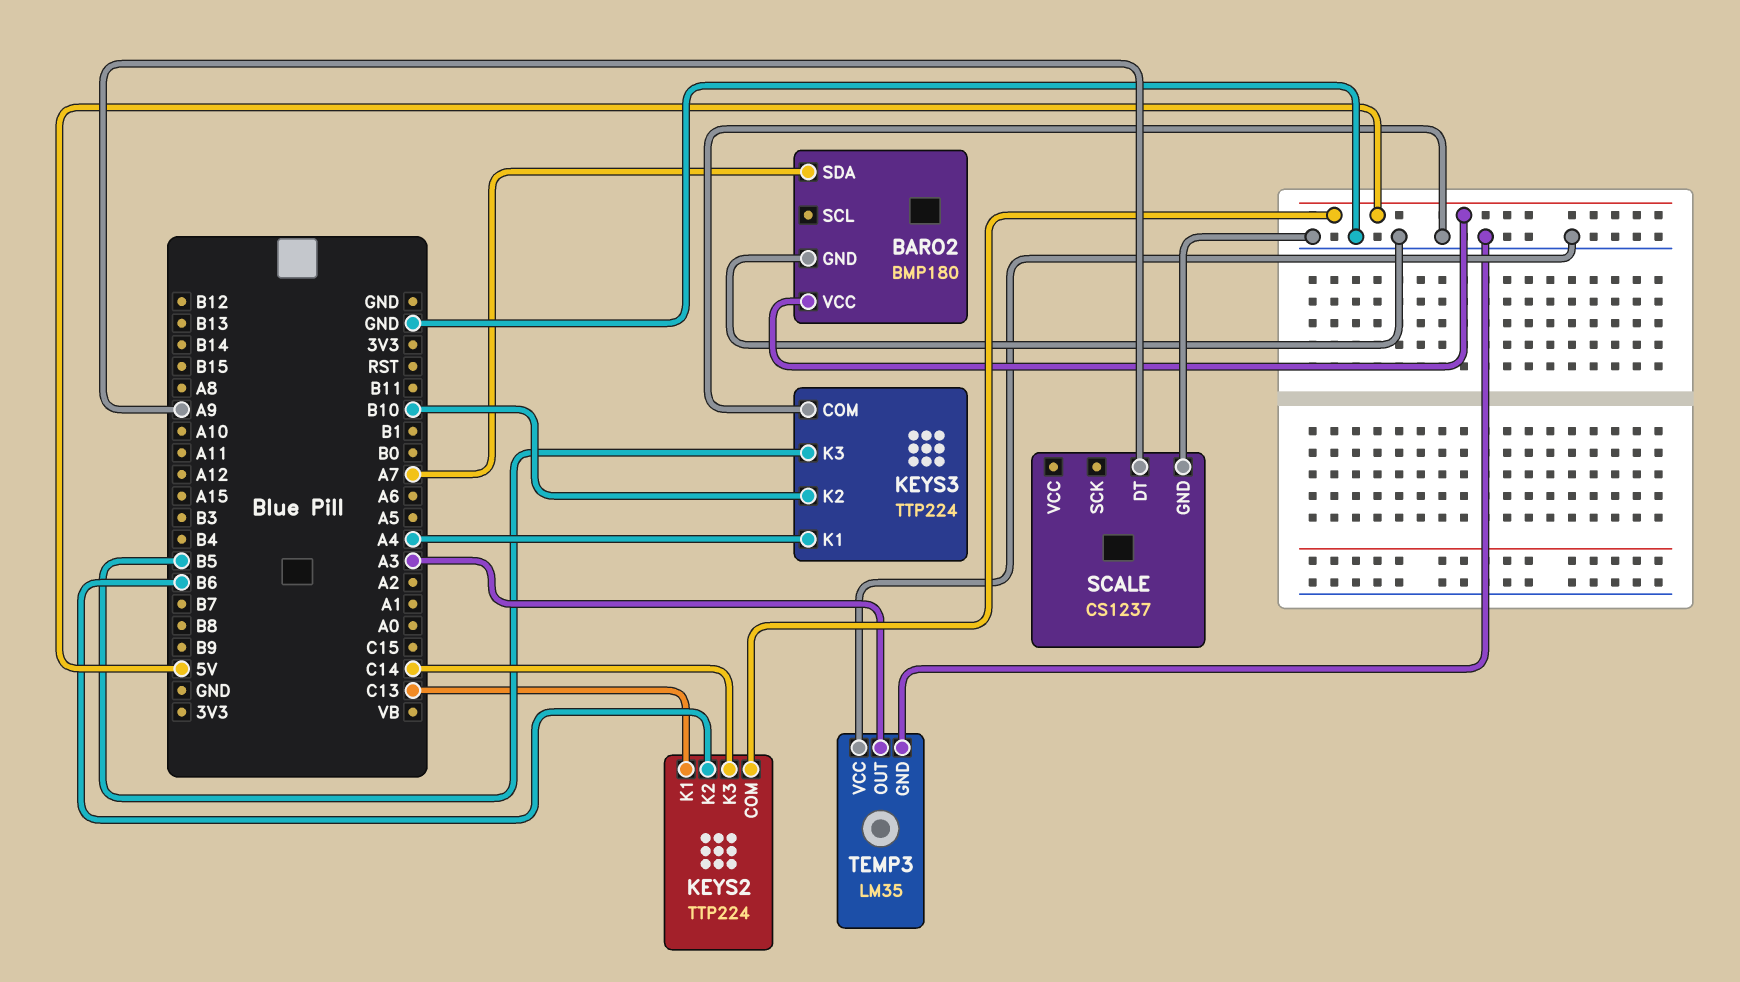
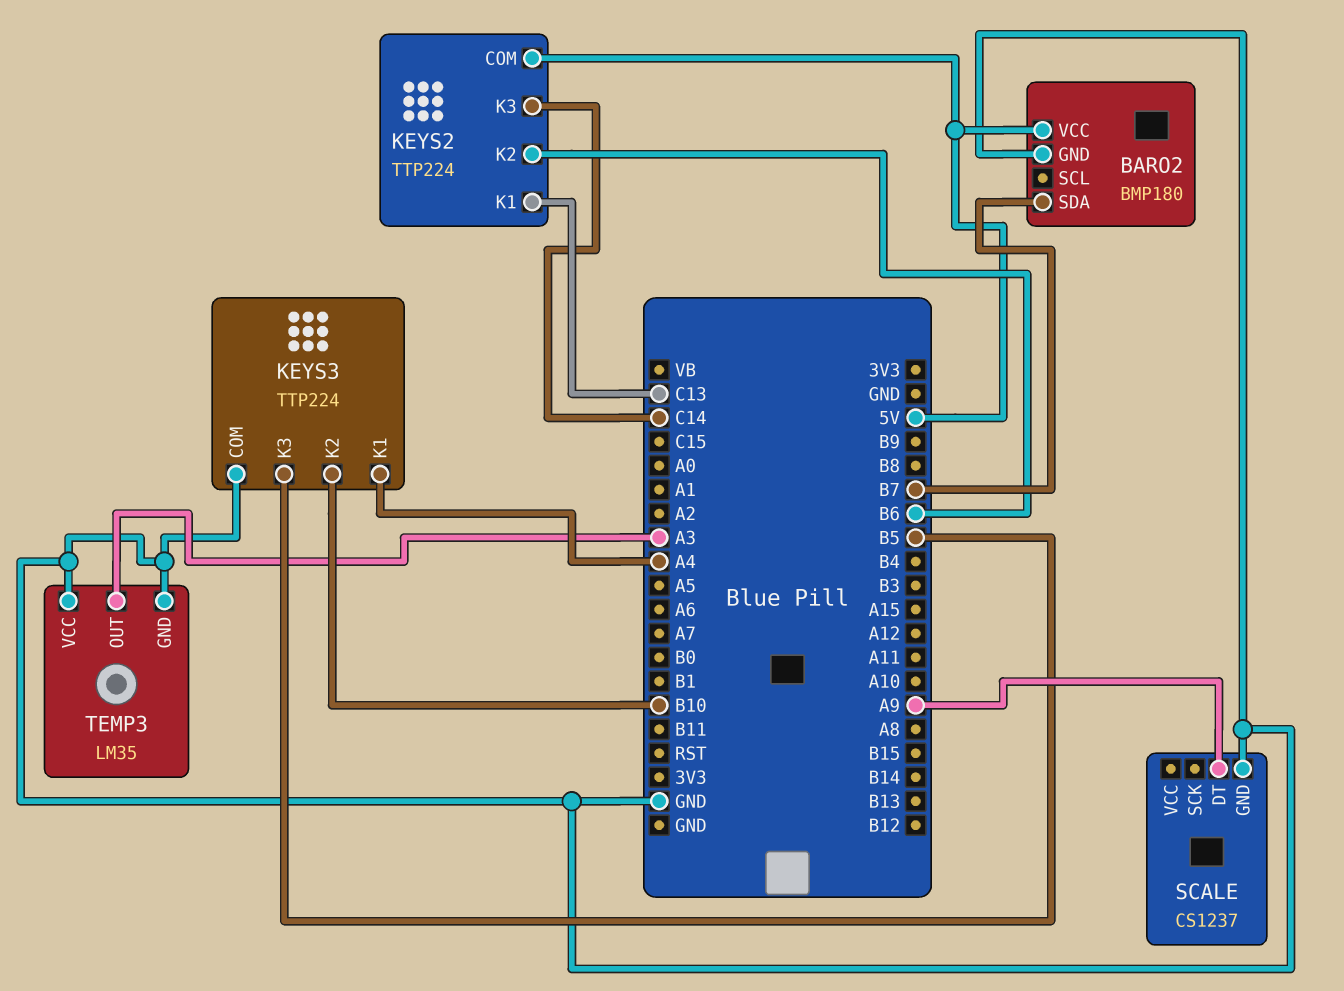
BARO2 pin SDA: A7 -> B7

